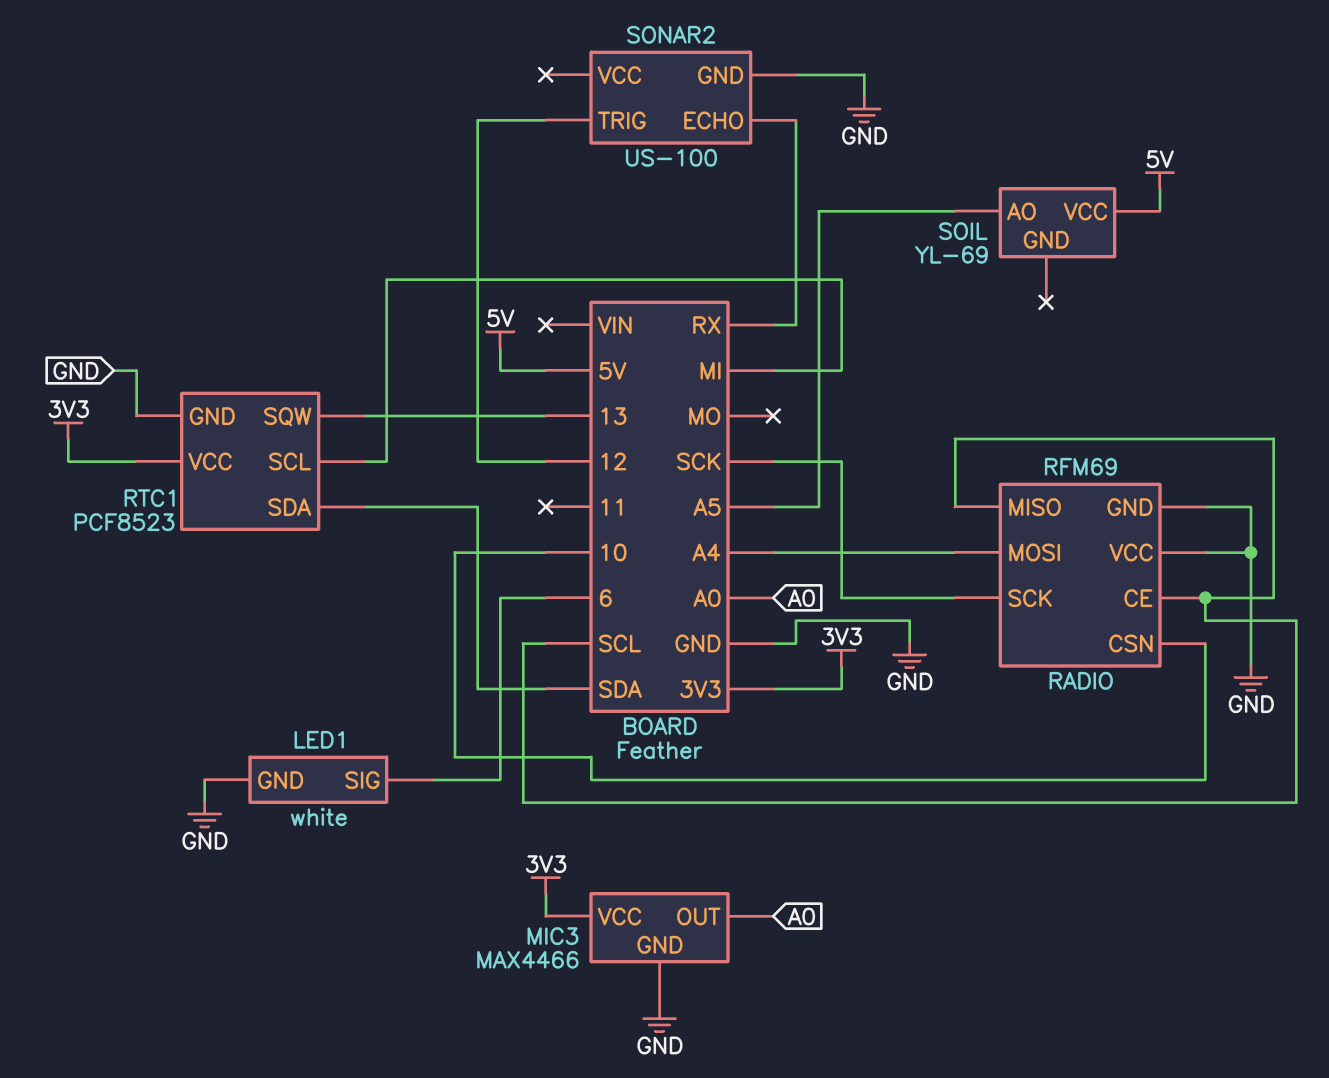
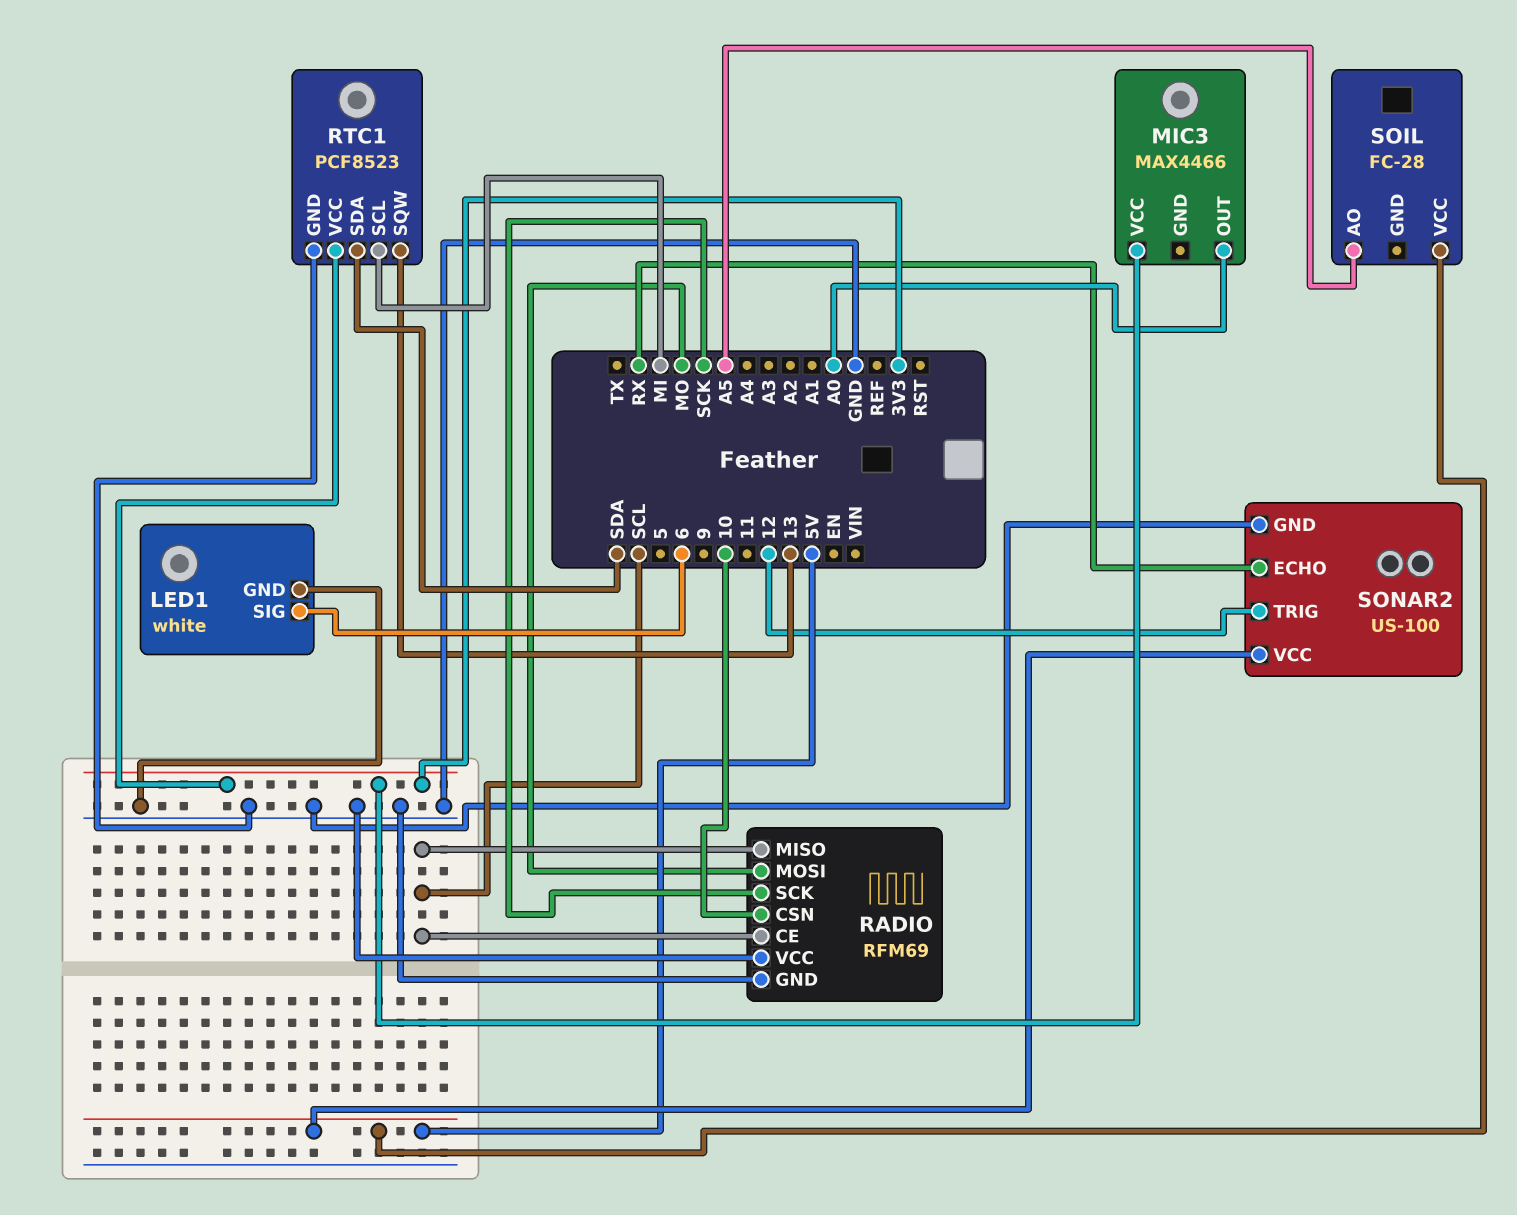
MIC3 pin GND: GND -> none
RADIO pin MOSI: A4 -> MO
SOIL: YL-69 -> FC-28
SONAR2 pin VCC: none -> 5V

